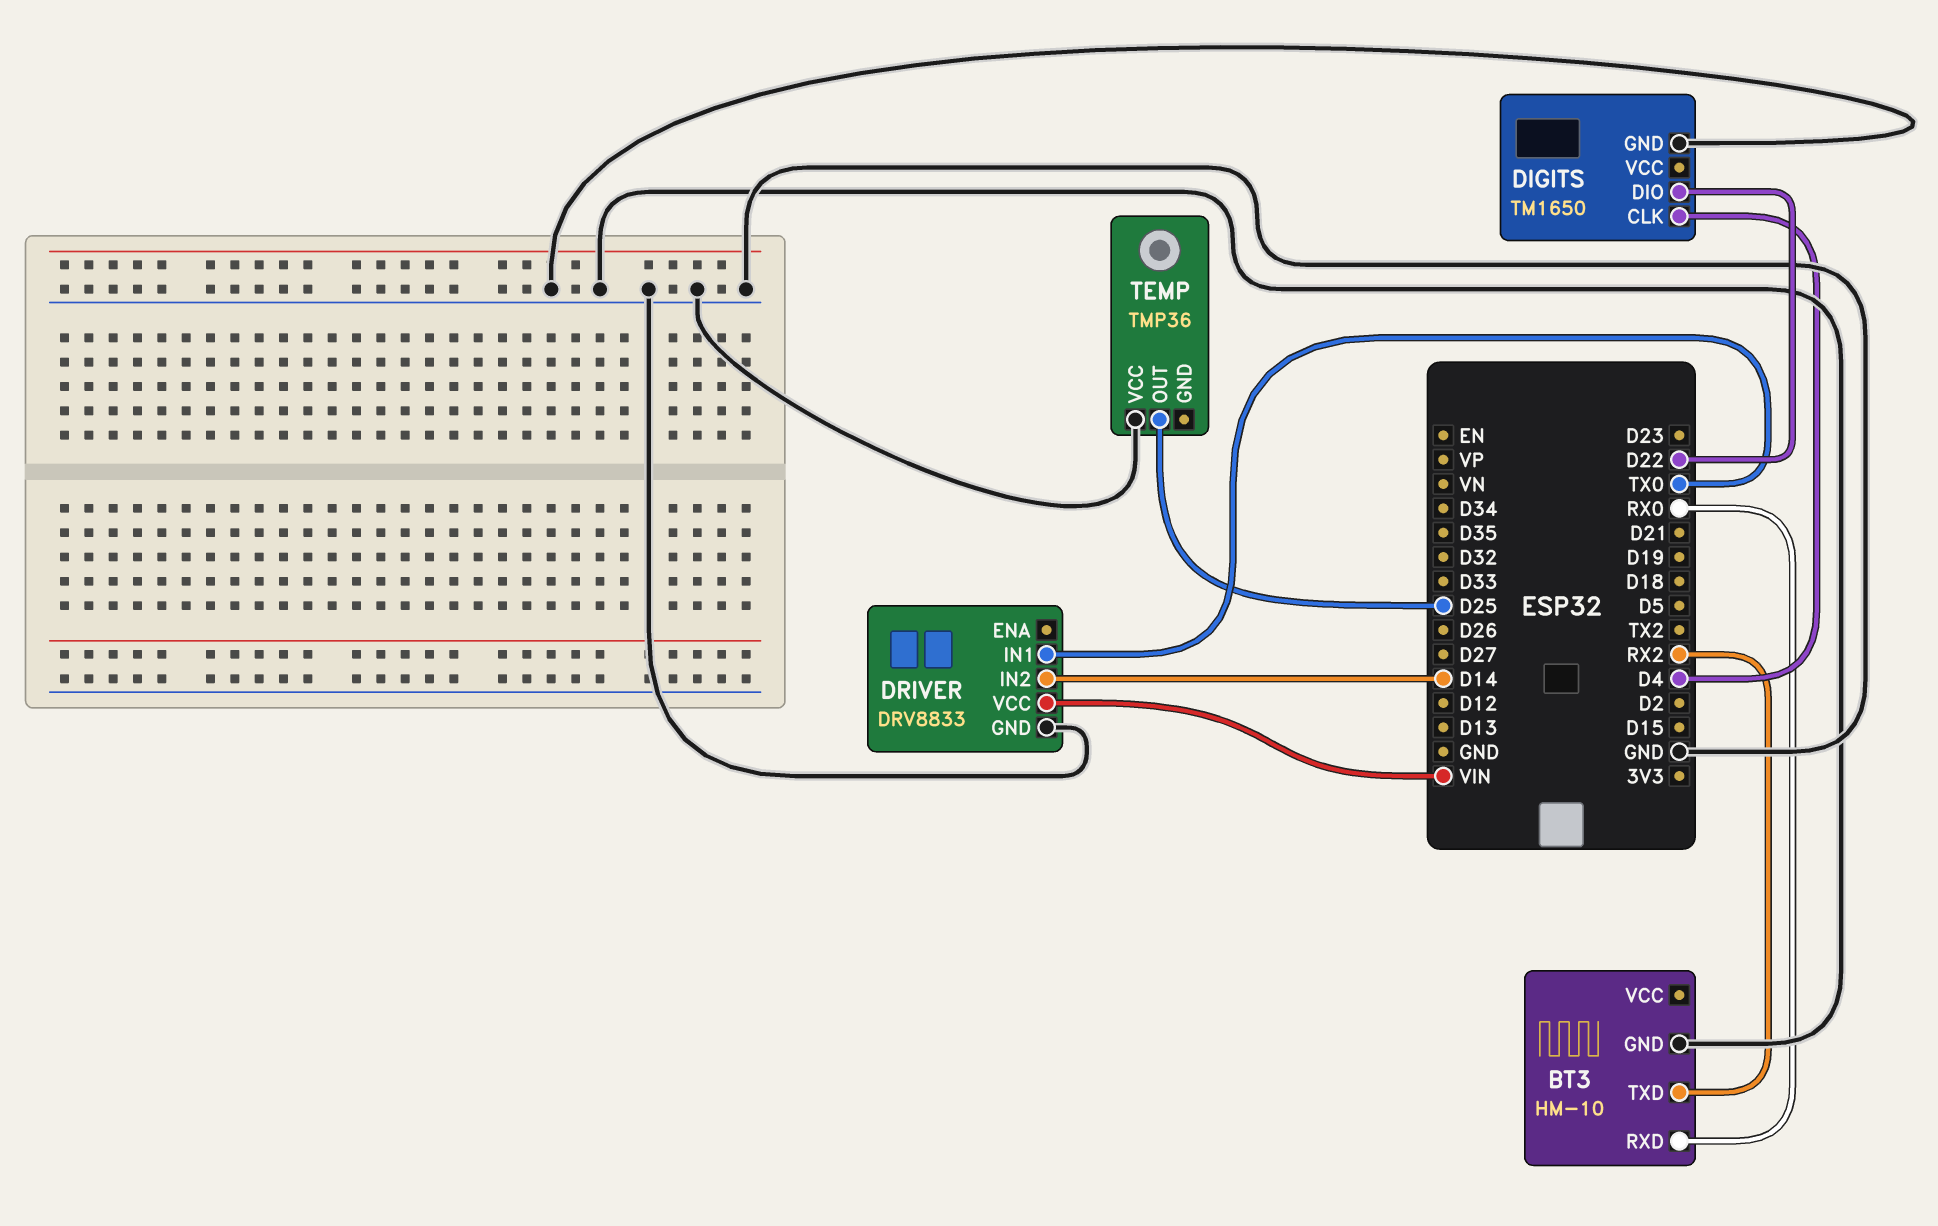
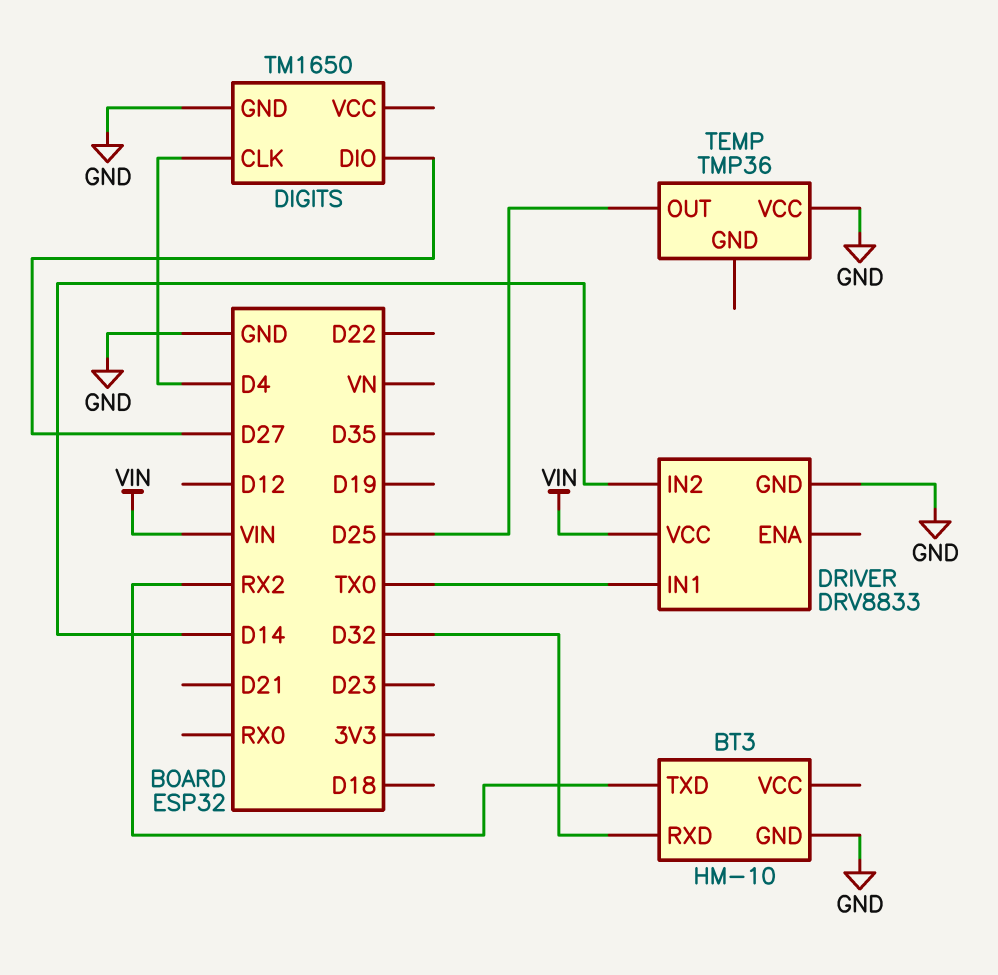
BT3 pin RXD: RX0 -> D32
DIGITS pin DIO: D22 -> D27

